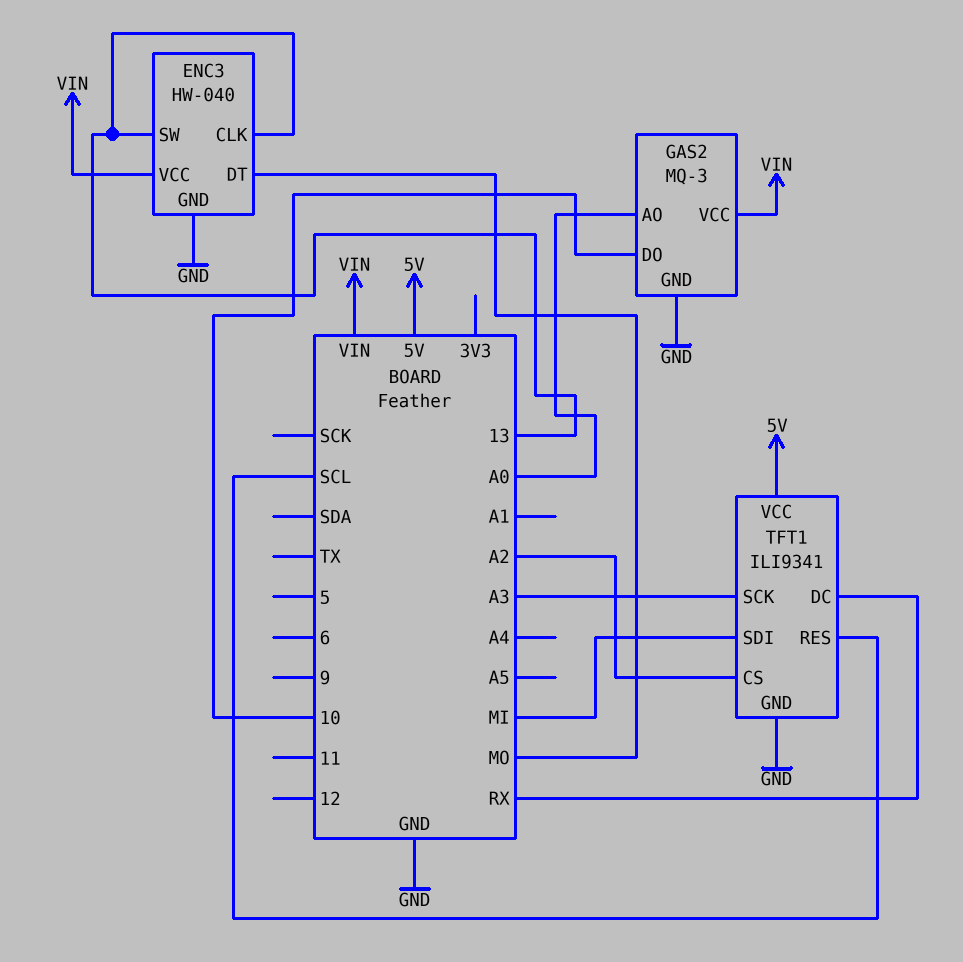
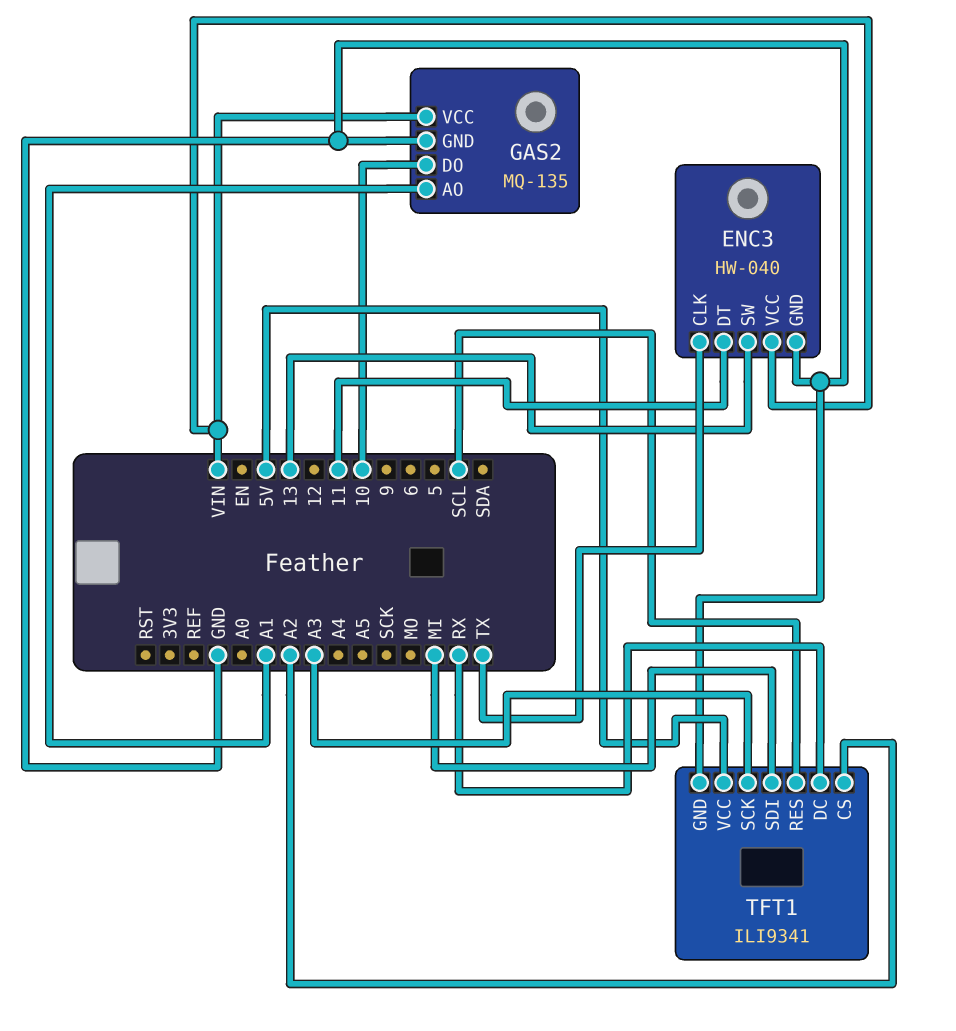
ENC3 pin CLK: 13 -> TX
ENC3 pin DT: MO -> 11
GAS2: MQ-3 -> MQ-135
GAS2 pin AO: A0 -> A1

